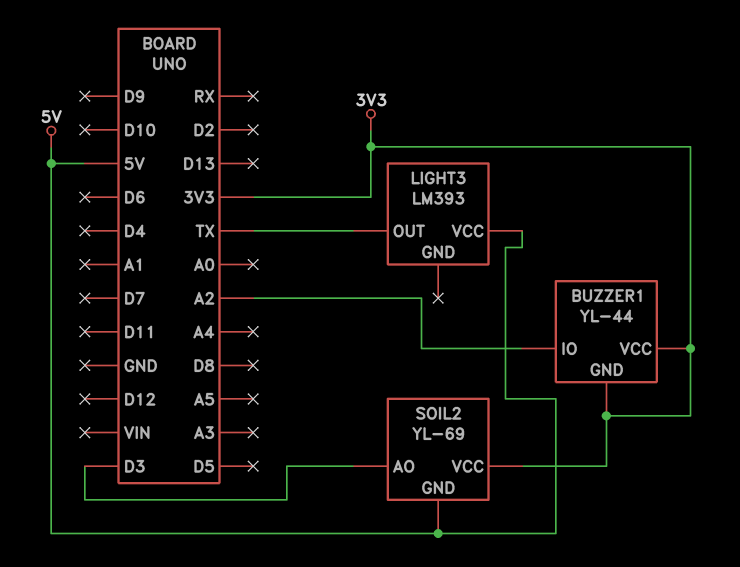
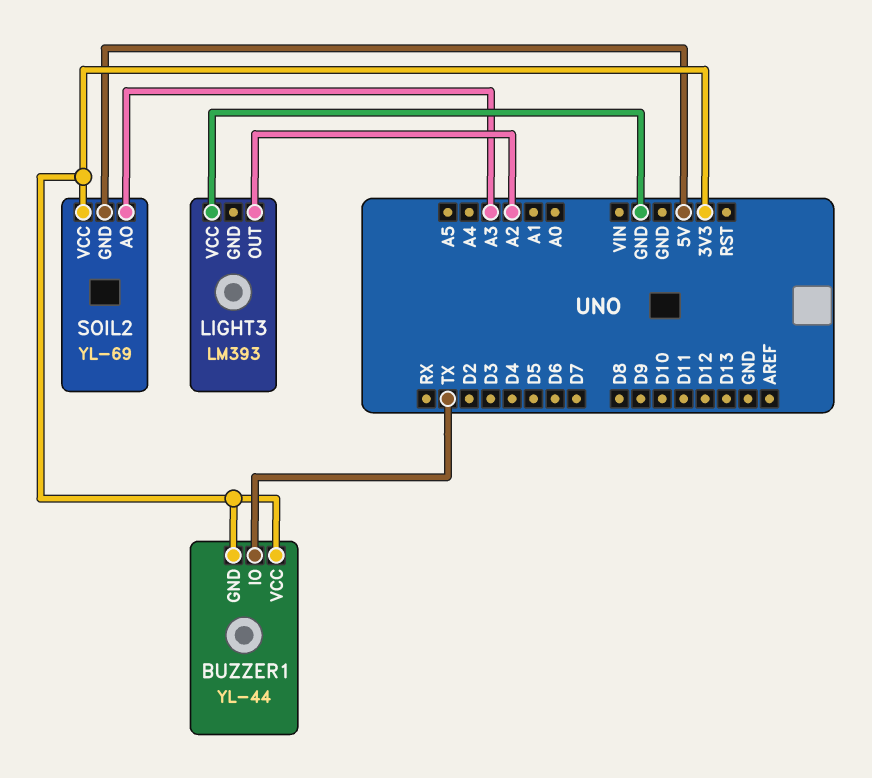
BUZZER1 pin IO: A2 -> TX
LIGHT3 pin OUT: TX -> A2
LIGHT3 pin VCC: 5V -> GND
SOIL2 pin AO: D3 -> A3

